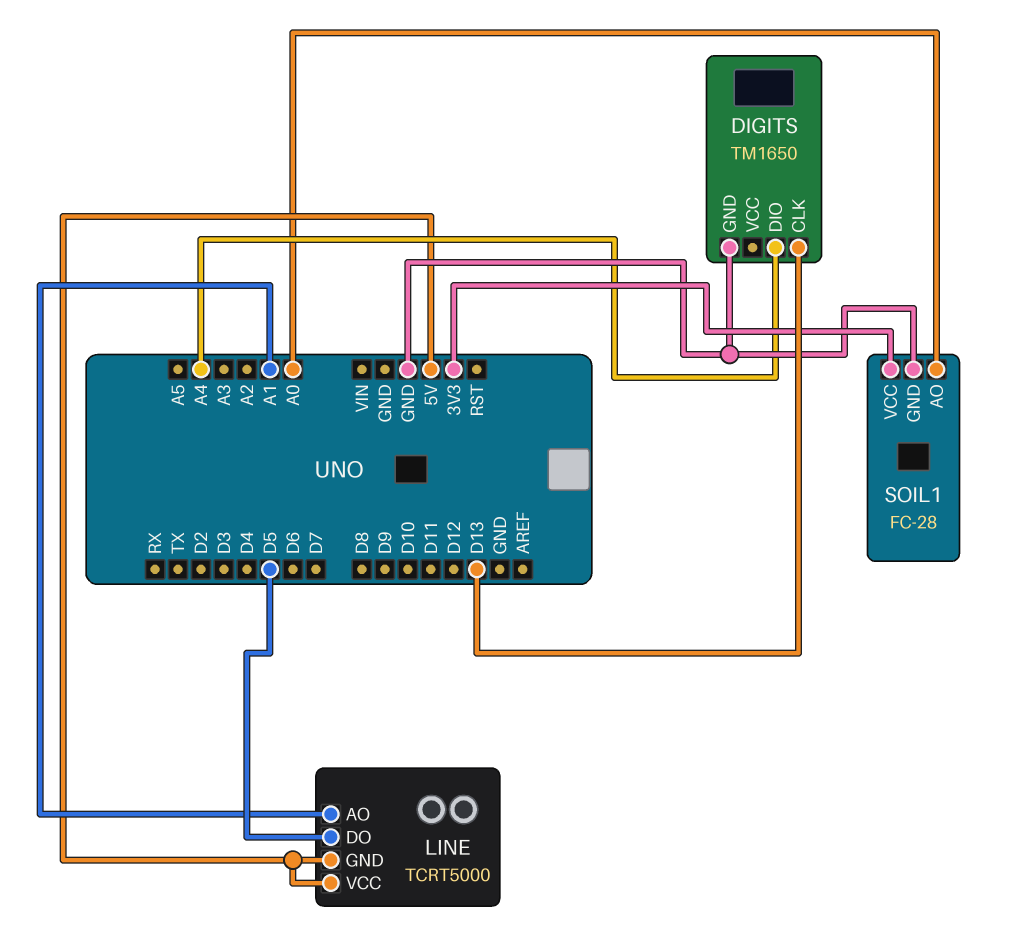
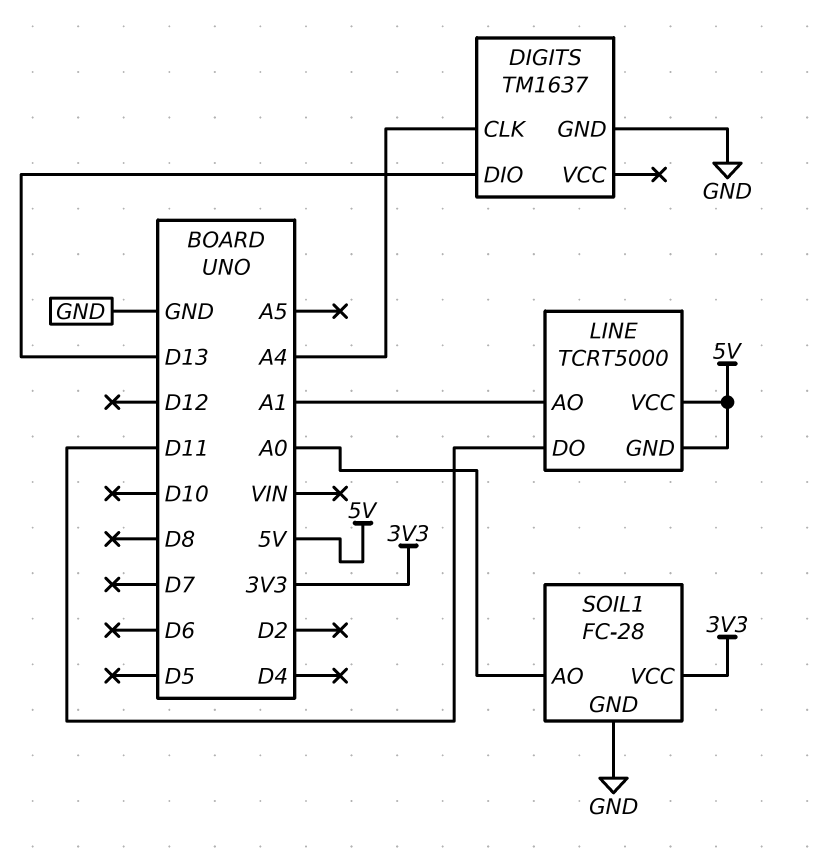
DIGITS: TM1650 -> TM1637
DIGITS pin CLK: D13 -> A4
DIGITS pin DIO: A4 -> D13
LINE pin DO: D5 -> D11

